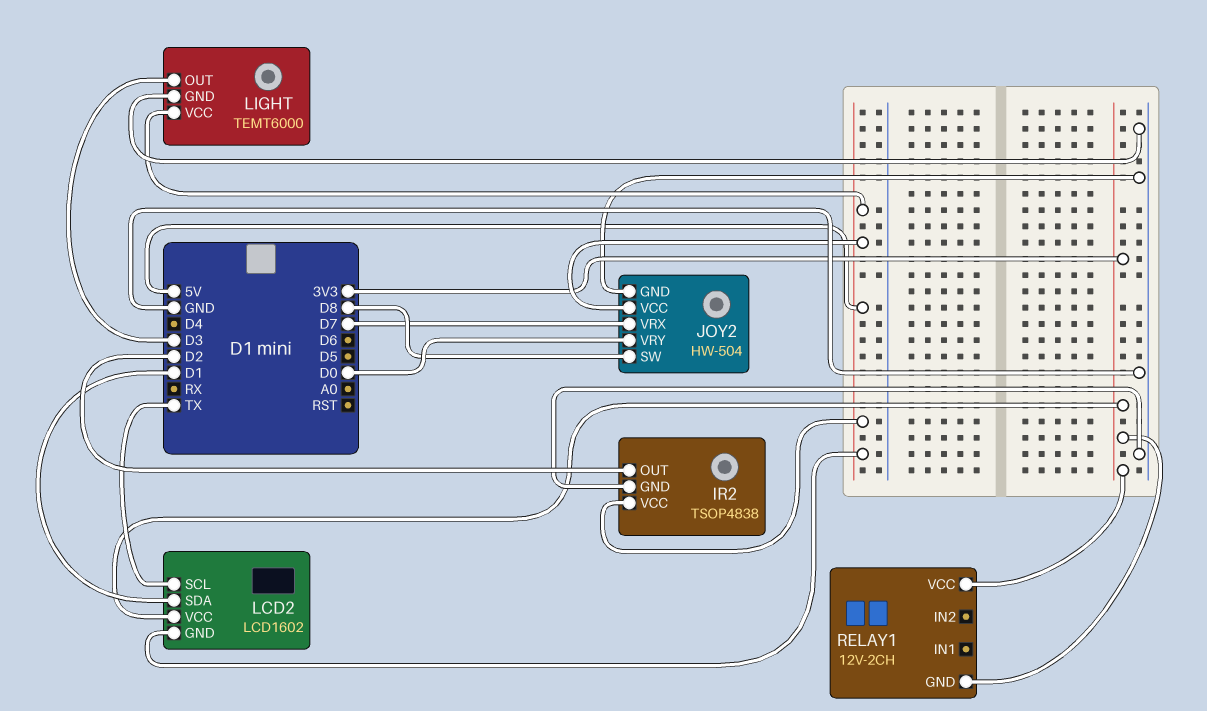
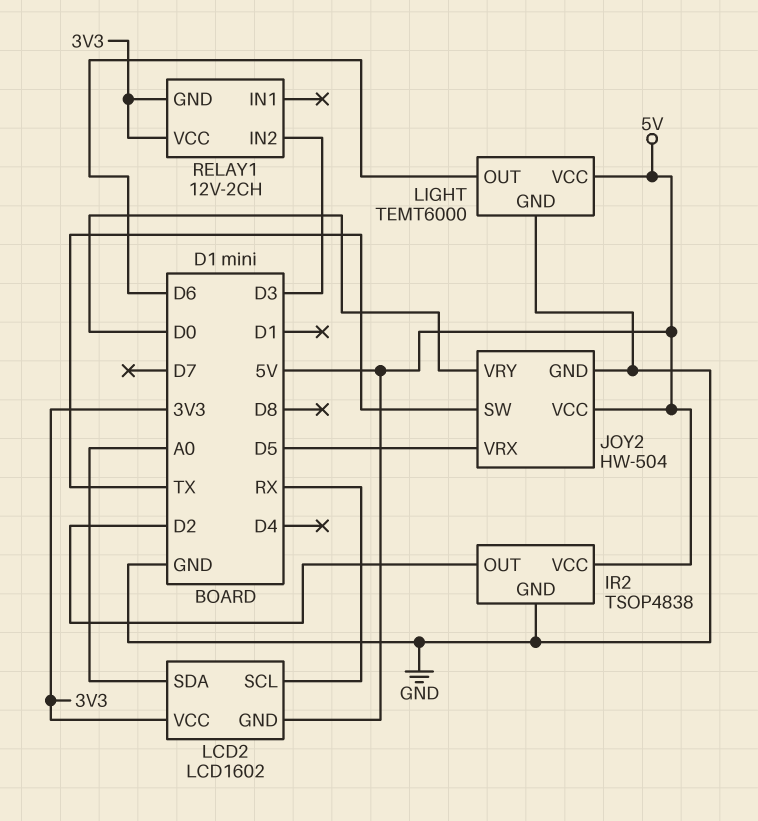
JOY2 pin SW: D8 -> TX
JOY2 pin VRX: D7 -> D5
LCD2 pin SCL: TX -> RX
LCD2 pin SDA: D1 -> A0
LIGHT pin OUT: D3 -> D6
RELAY1 pin IN2: none -> D3

